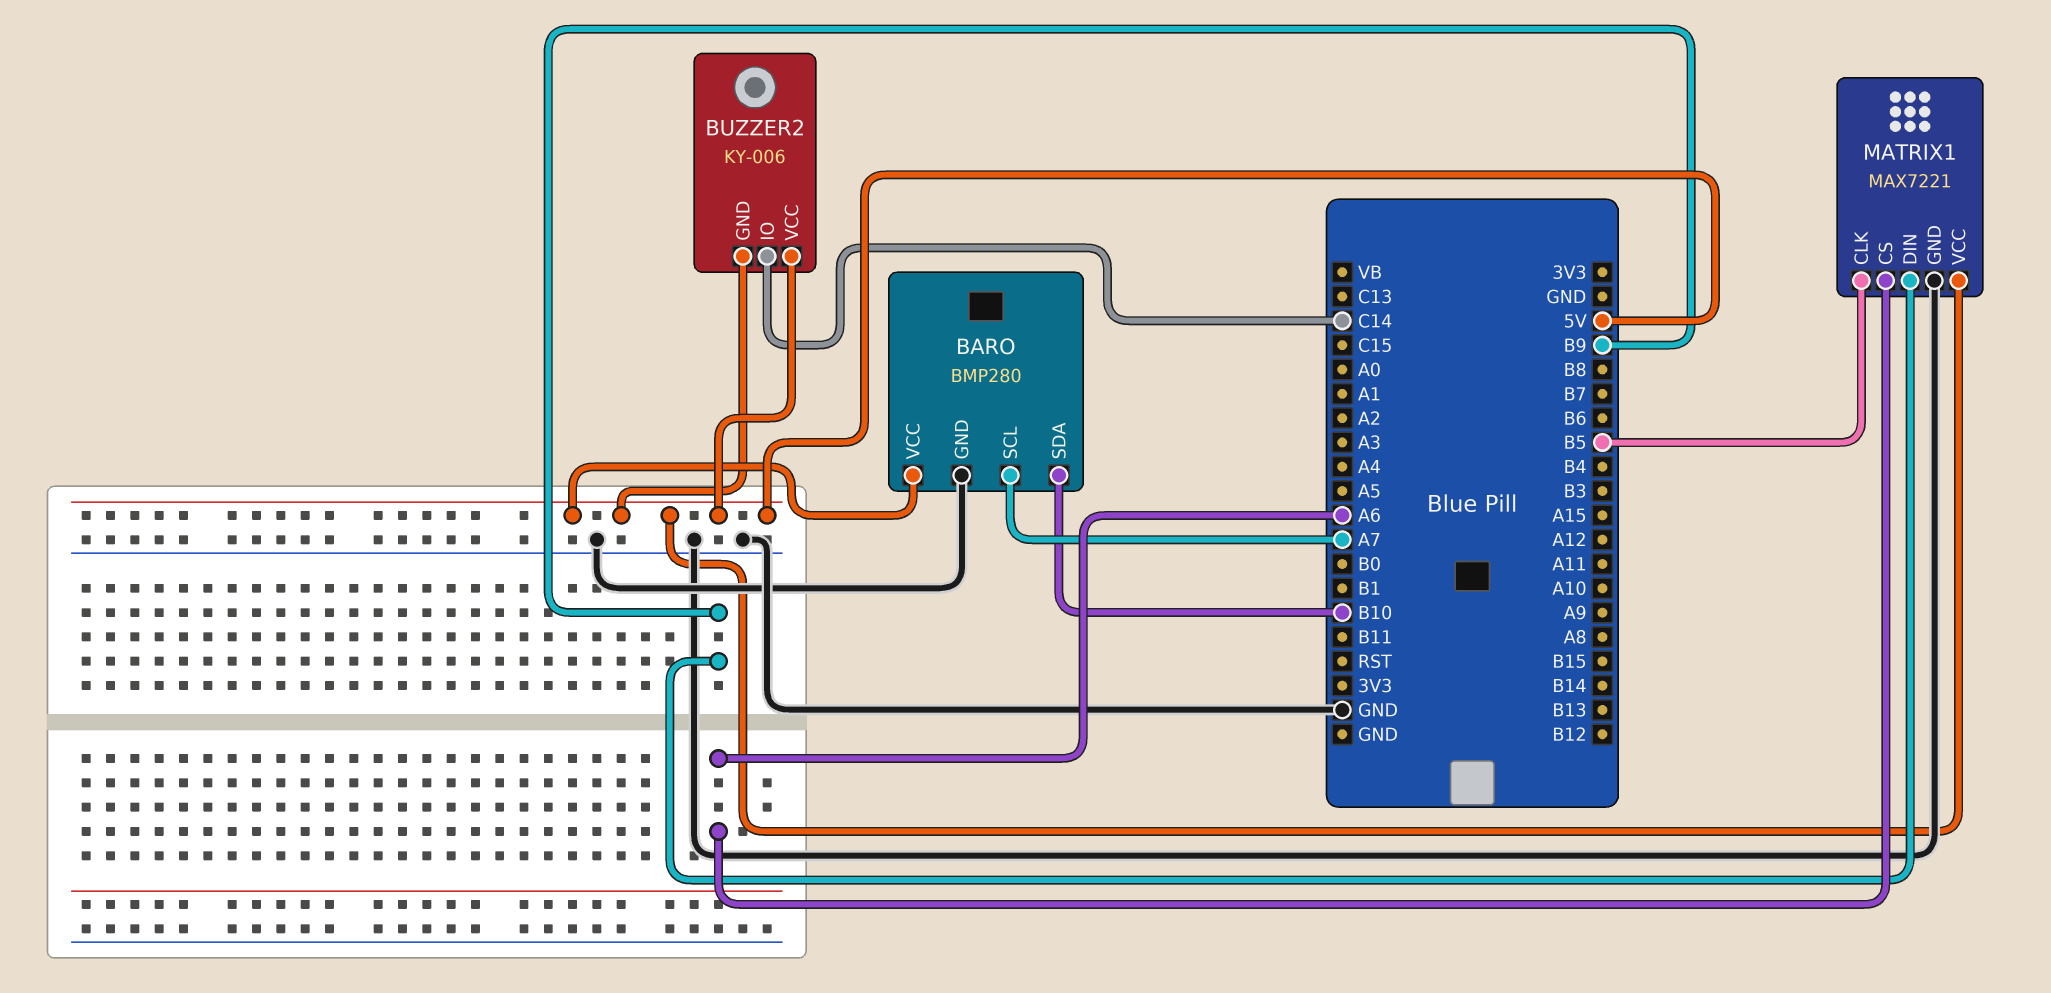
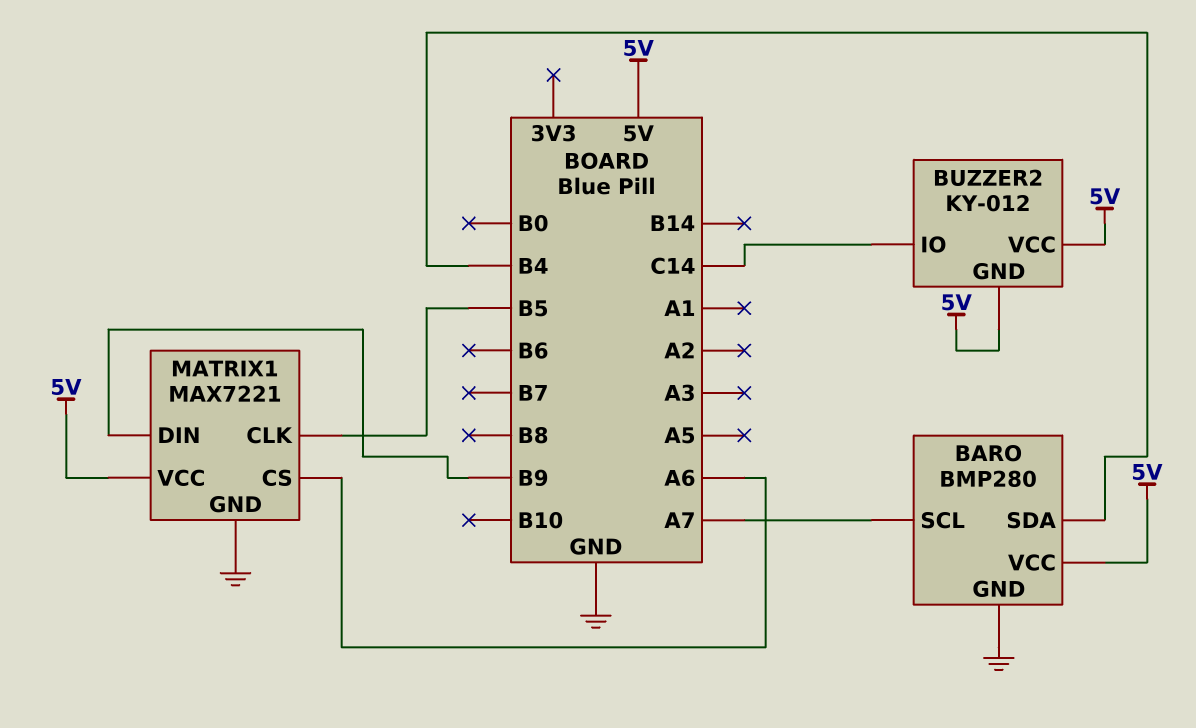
BARO pin SDA: B10 -> B4
BUZZER2: KY-006 -> KY-012

